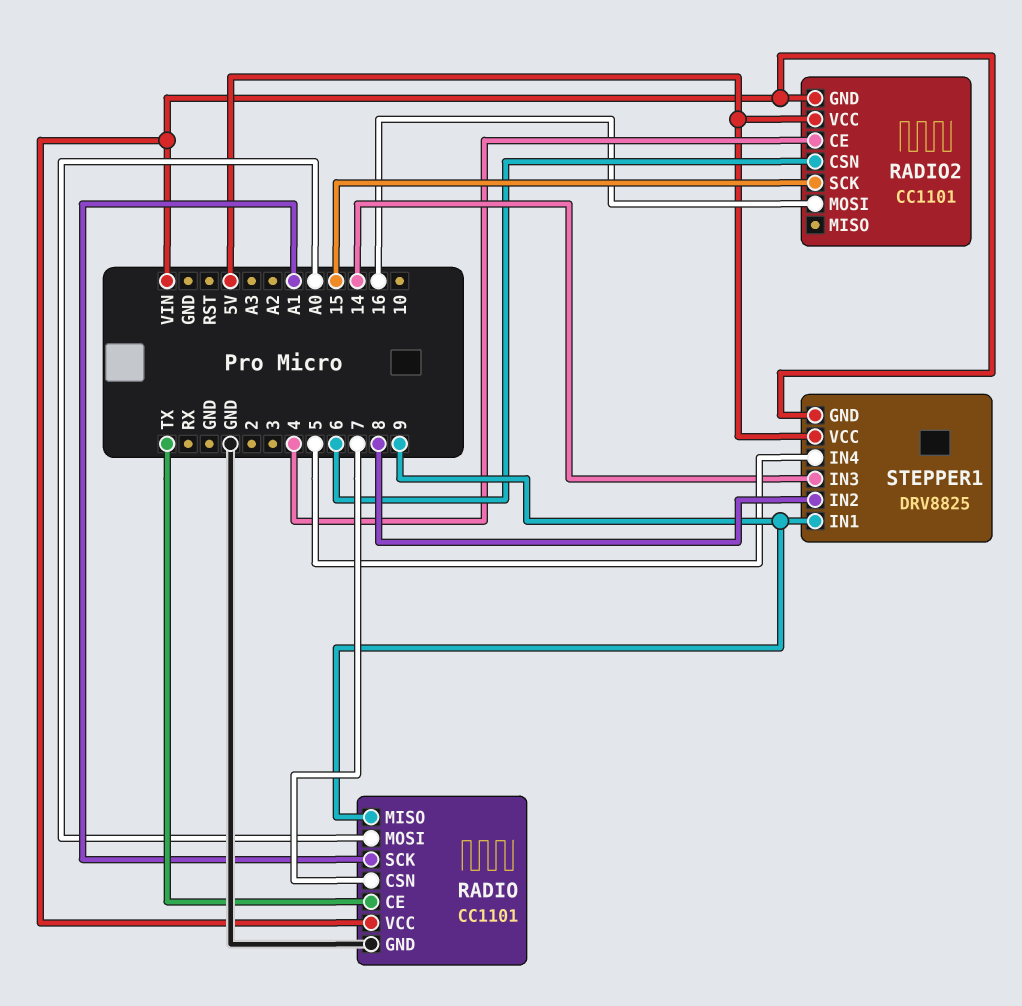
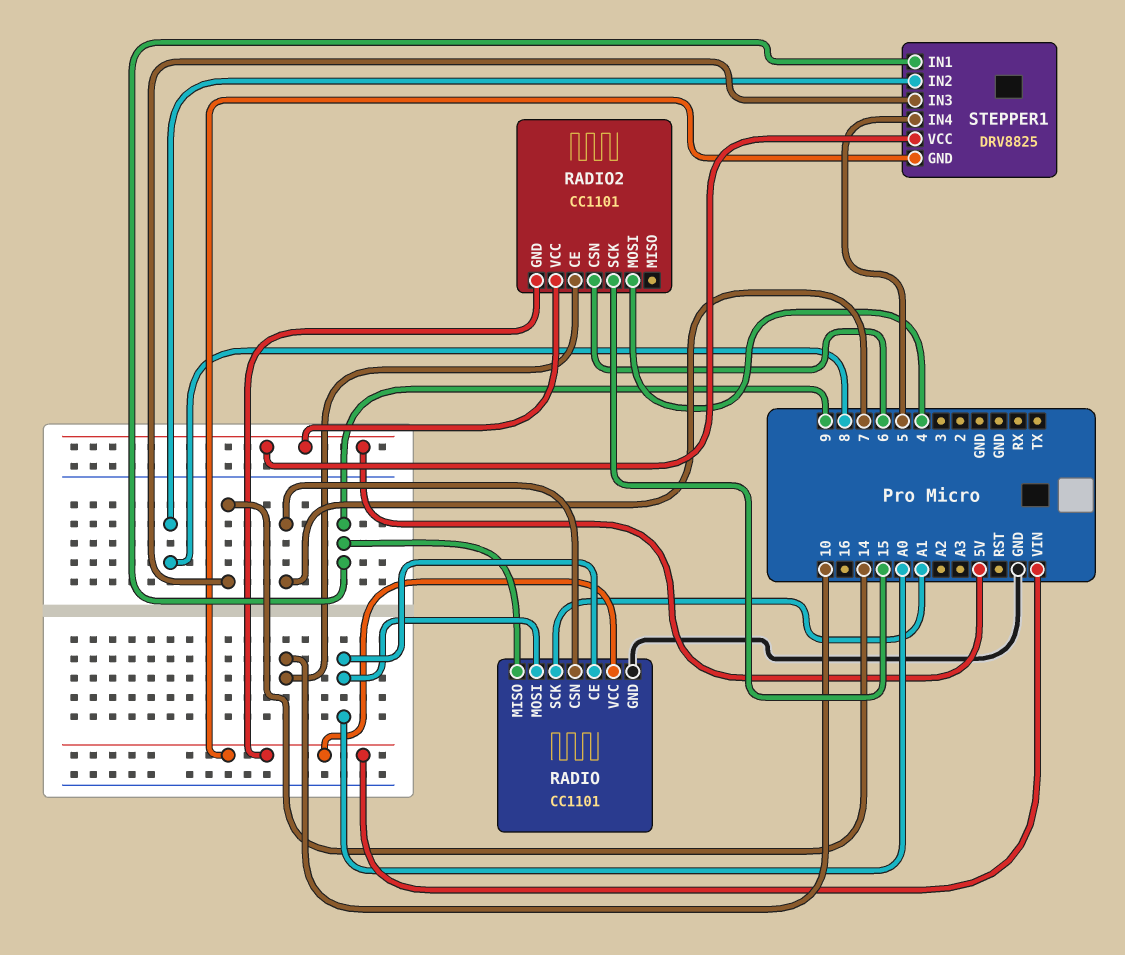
RADIO pin CE: TX -> A0
RADIO2 pin CE: 4 -> 10
RADIO2 pin MOSI: 16 -> 4

